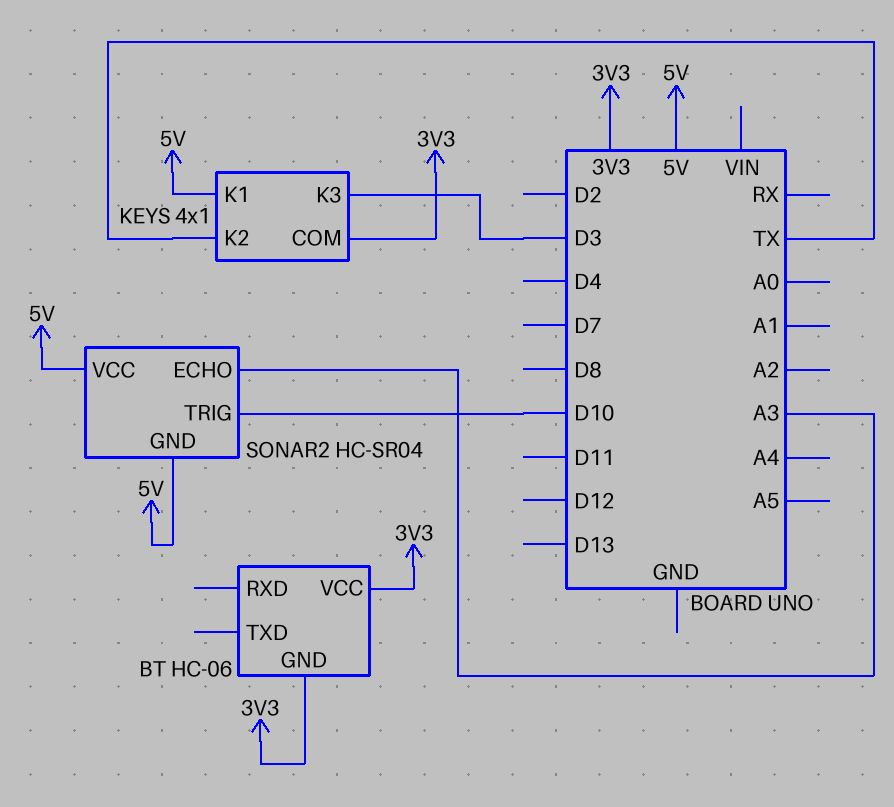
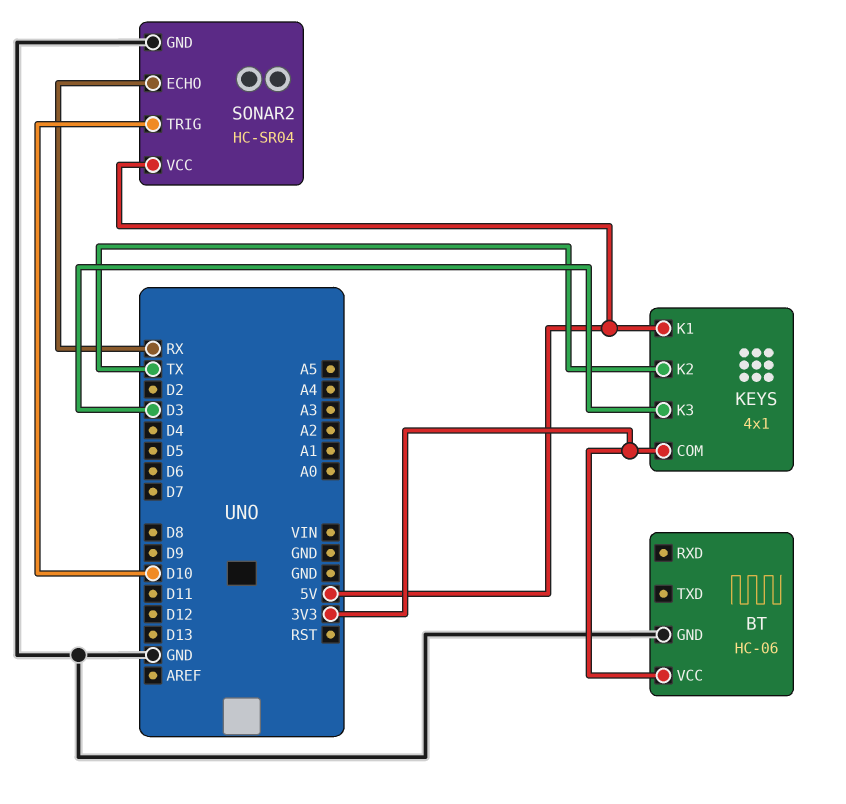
BT pin GND: 3V3 -> GND
SONAR2 pin ECHO: A3 -> RX
SONAR2 pin GND: 5V -> GND

